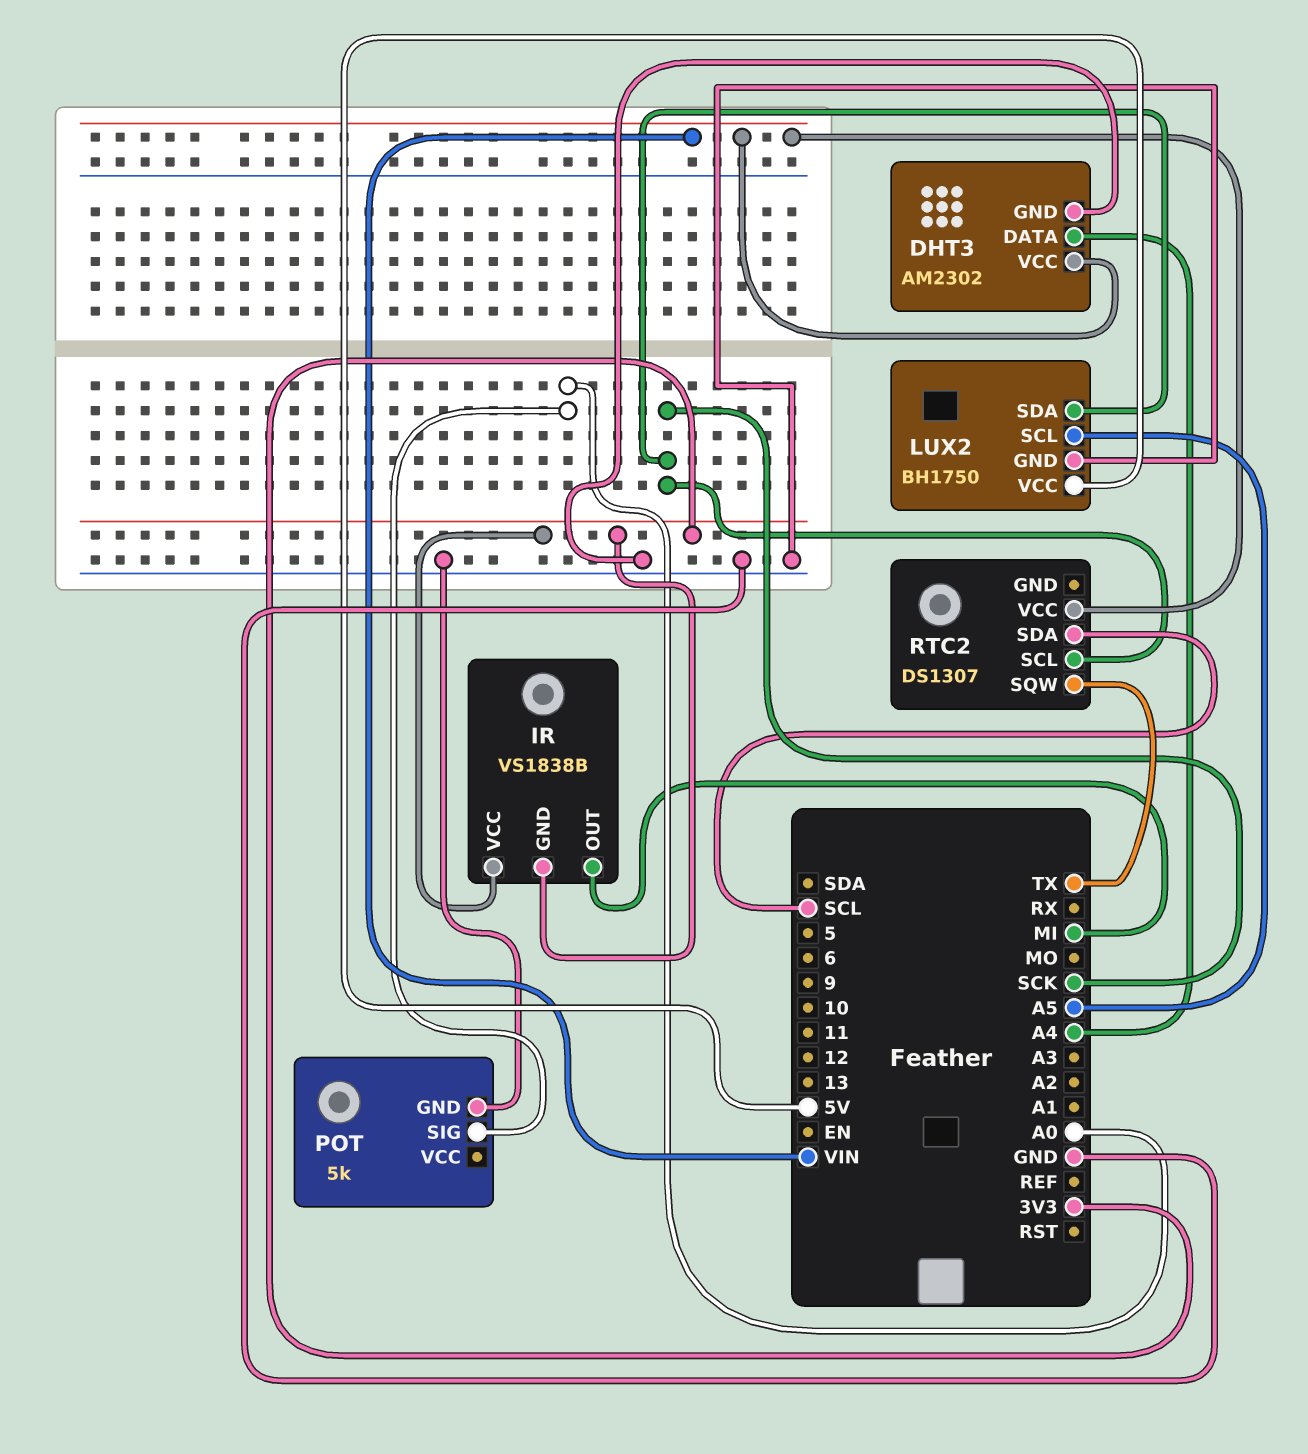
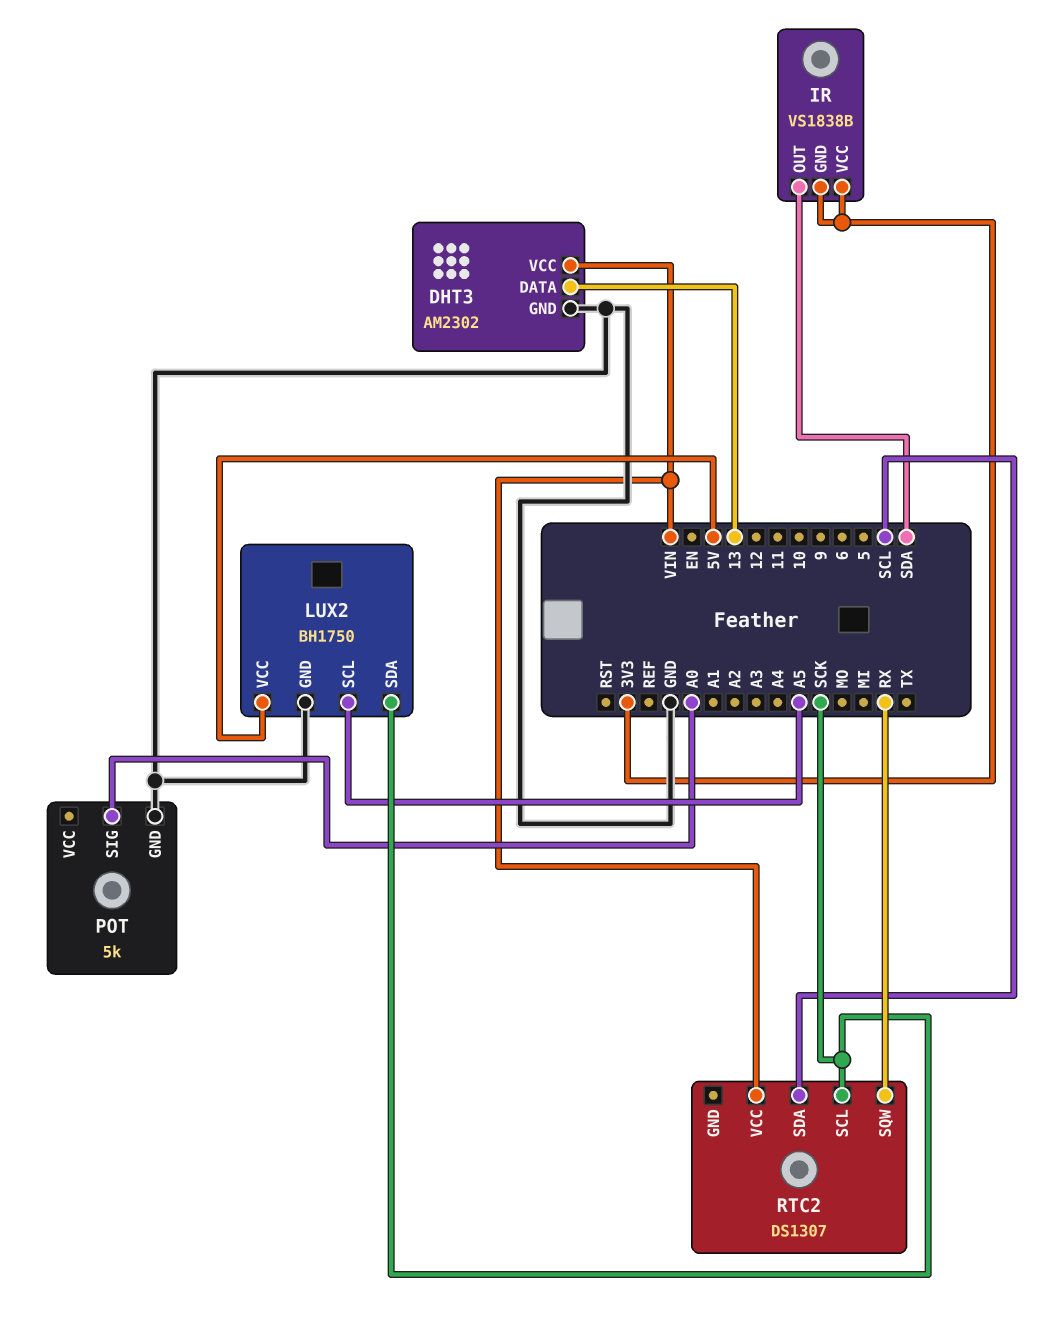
DHT3 pin DATA: A4 -> 13
IR pin OUT: MI -> SDA
RTC2 pin SQW: TX -> RX

